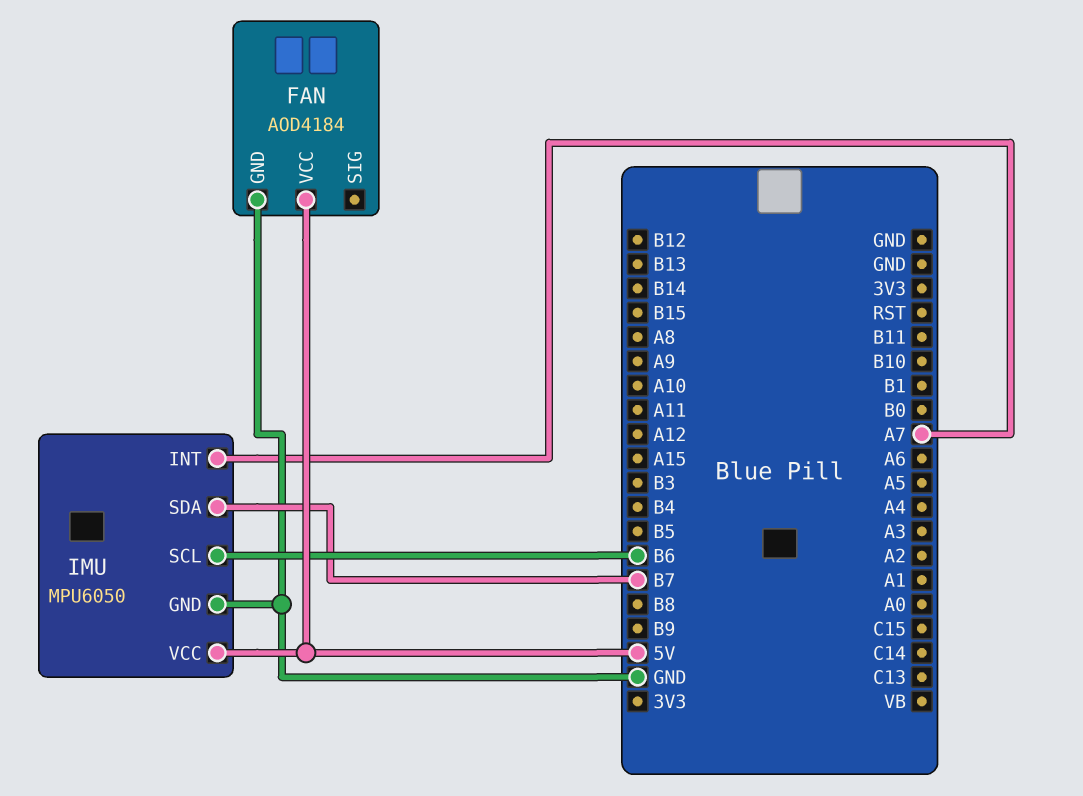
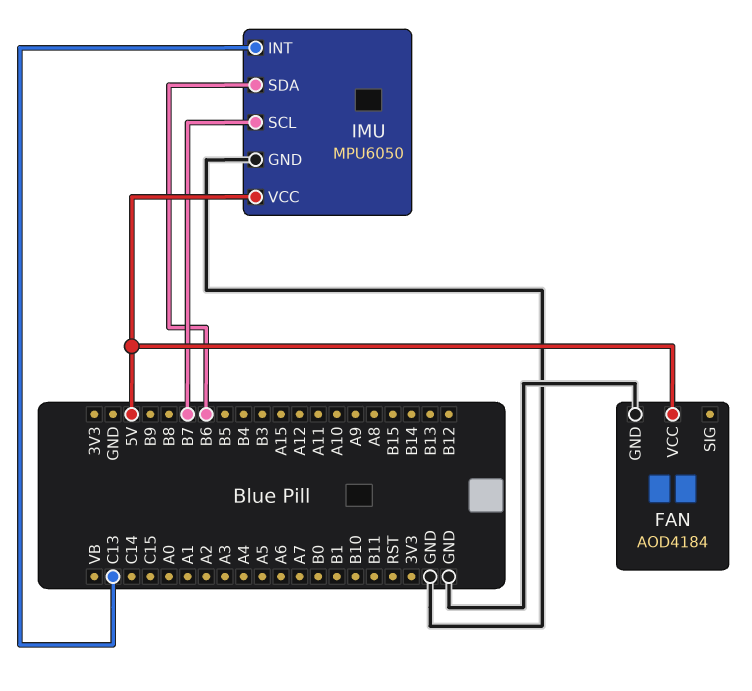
IMU pin INT: A7 -> C13
IMU pin SCL: B6 -> B7
IMU pin SDA: B7 -> B6

